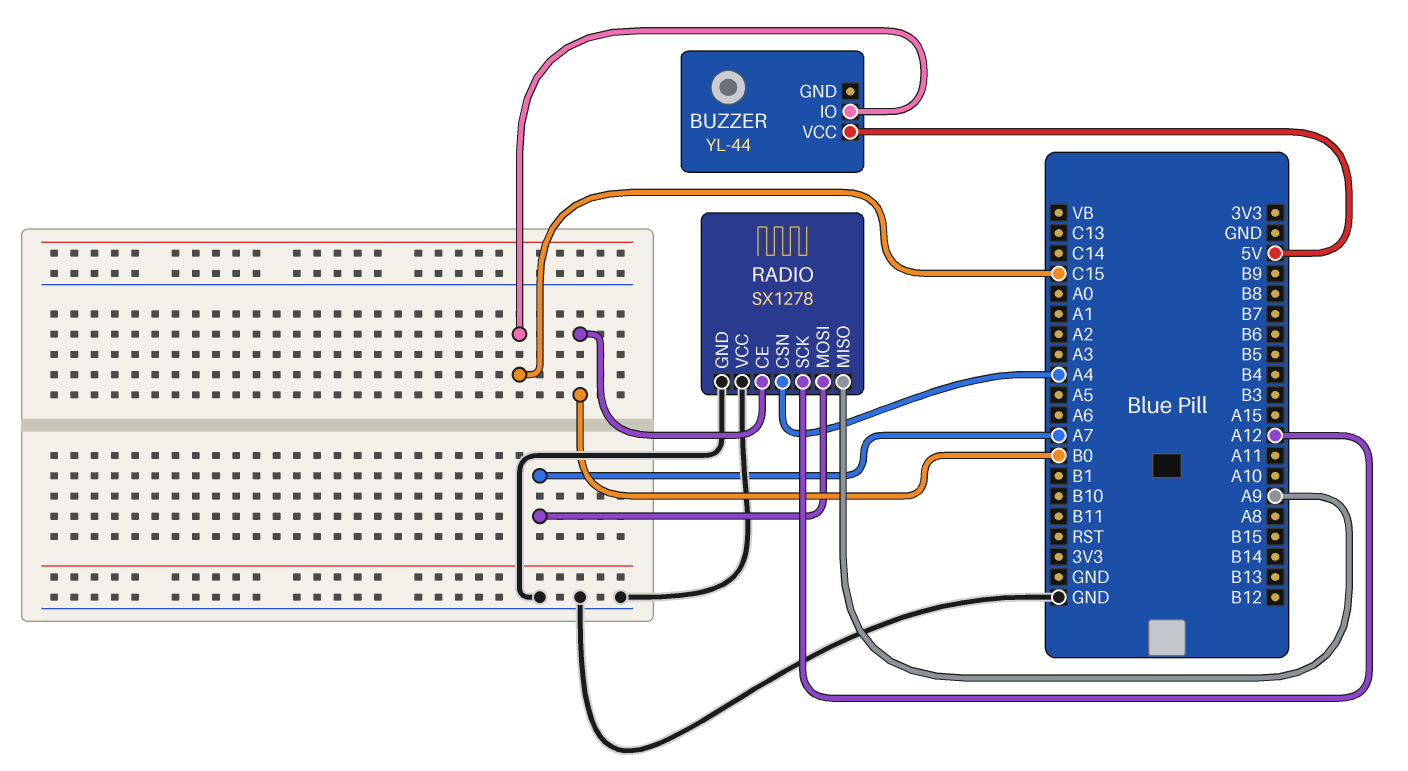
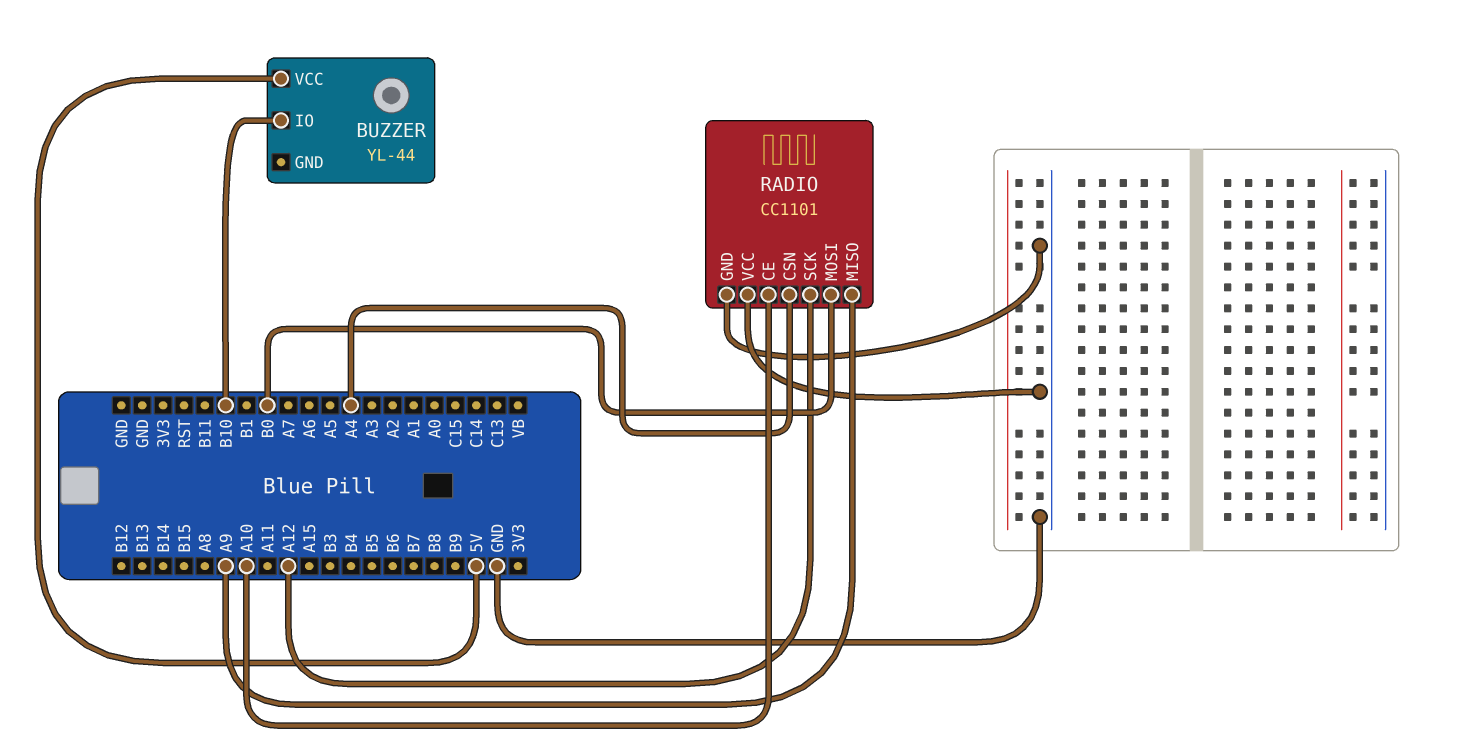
BUZZER pin IO: C15 -> B10
RADIO: SX1278 -> CC1101
RADIO pin CE: B0 -> A10
RADIO pin MOSI: A7 -> B0

